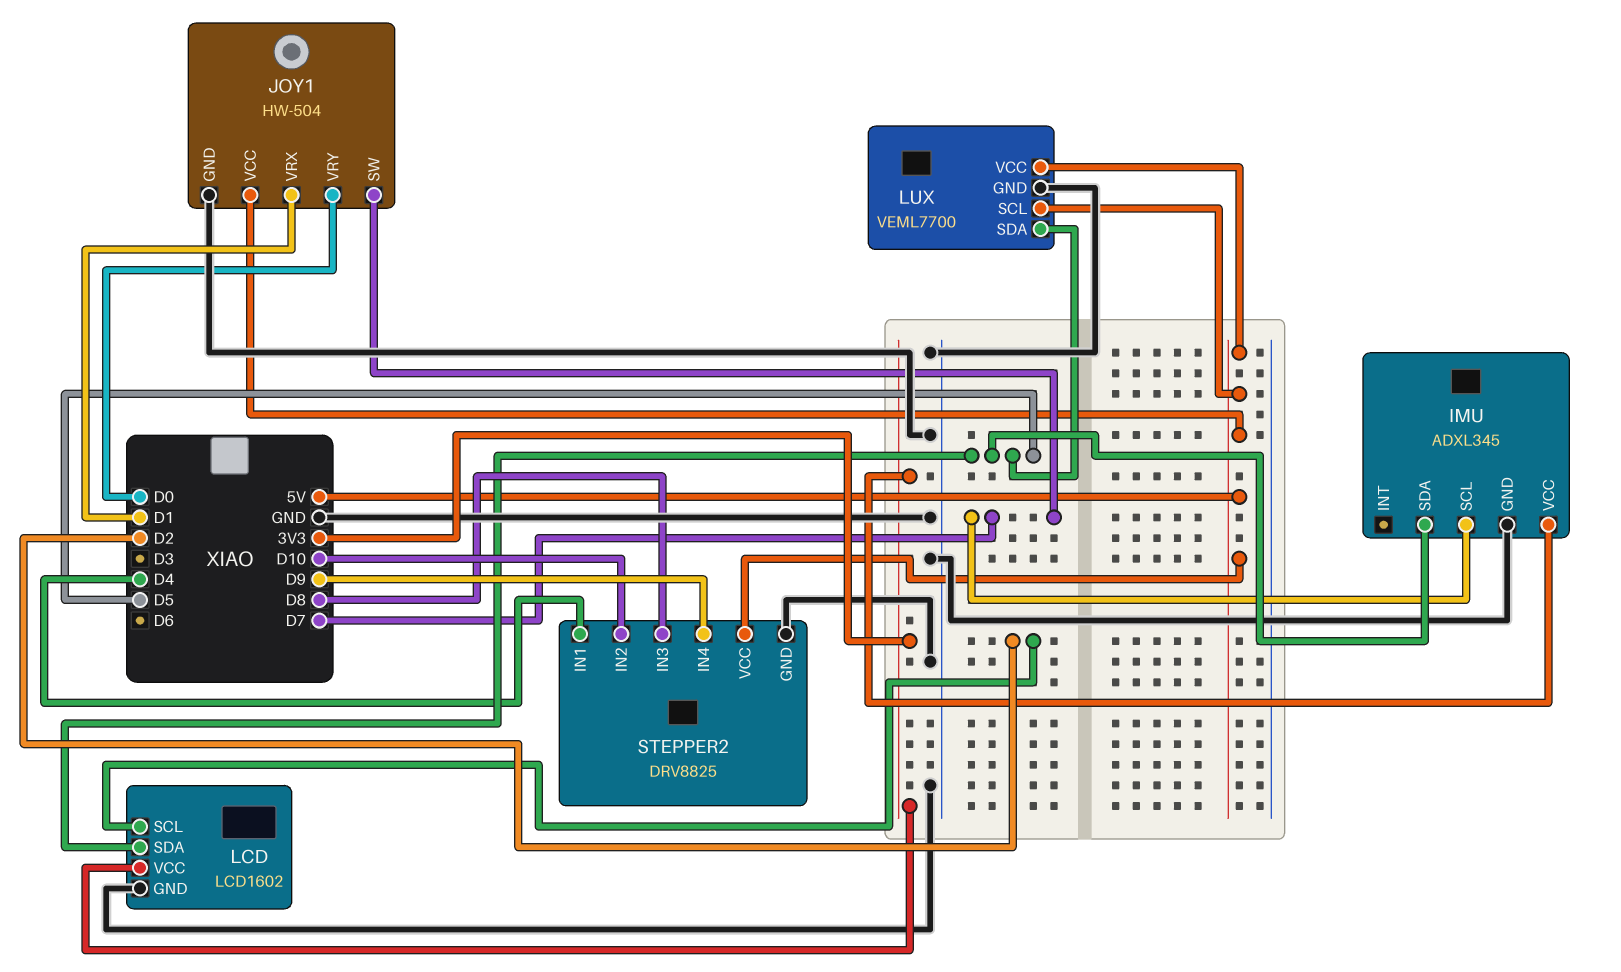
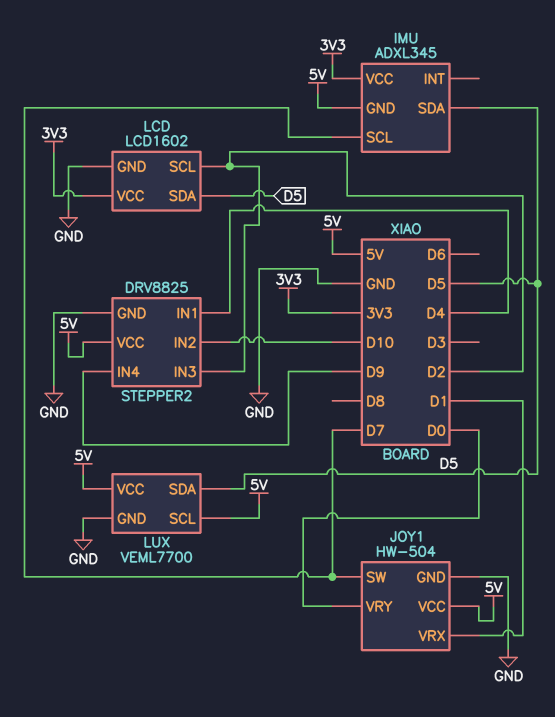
IMU pin GND: GND -> 5V
STEPPER2 pin IN3: D8 -> D2

